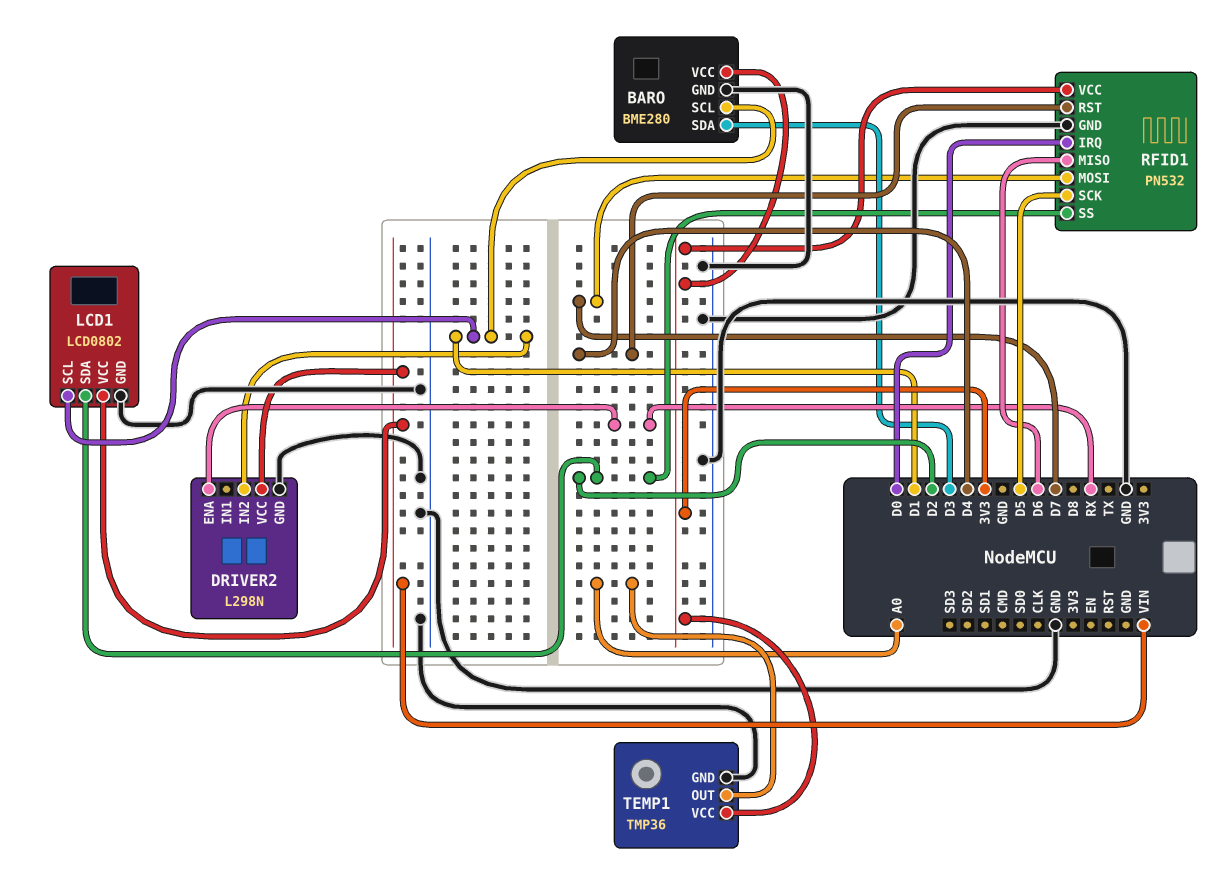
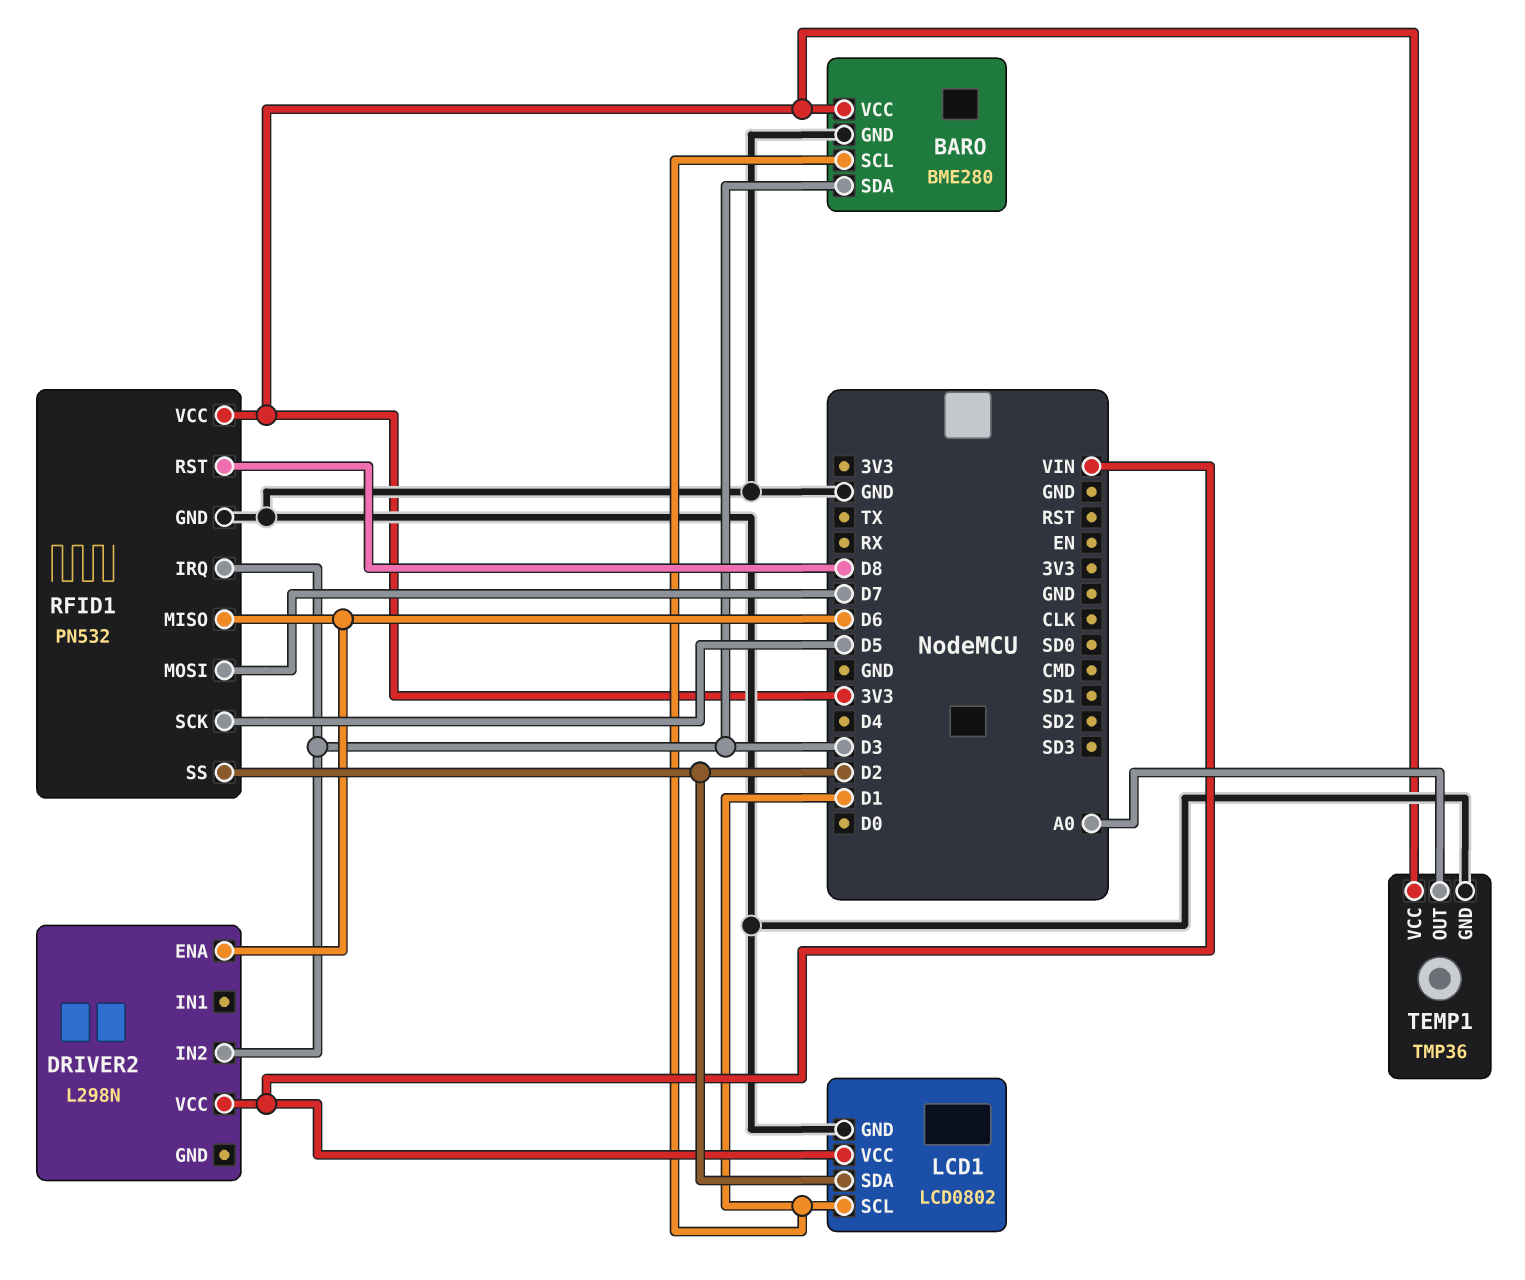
DRIVER2 pin ENA: RX -> D6
DRIVER2 pin GND: GND -> none
DRIVER2 pin IN2: D1 -> D3
RFID1 pin IRQ: D0 -> D3
RFID1 pin RST: D4 -> D8

